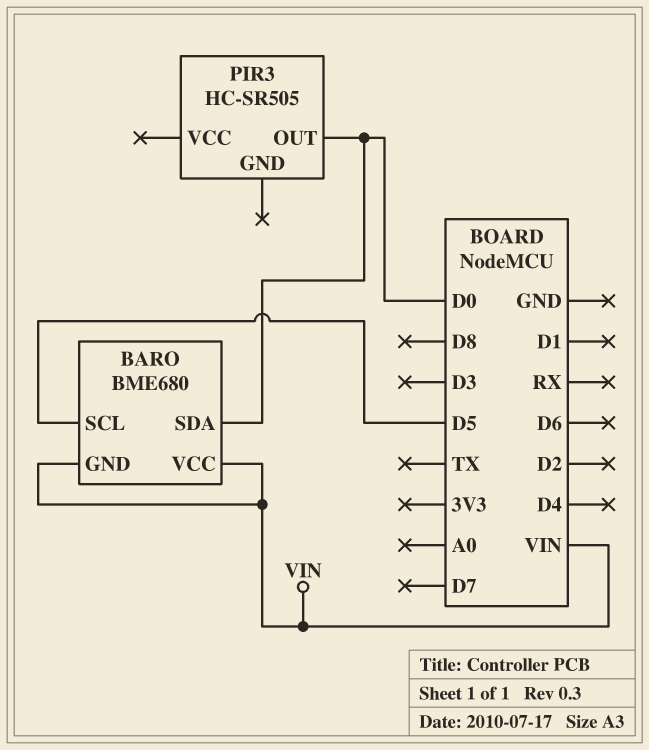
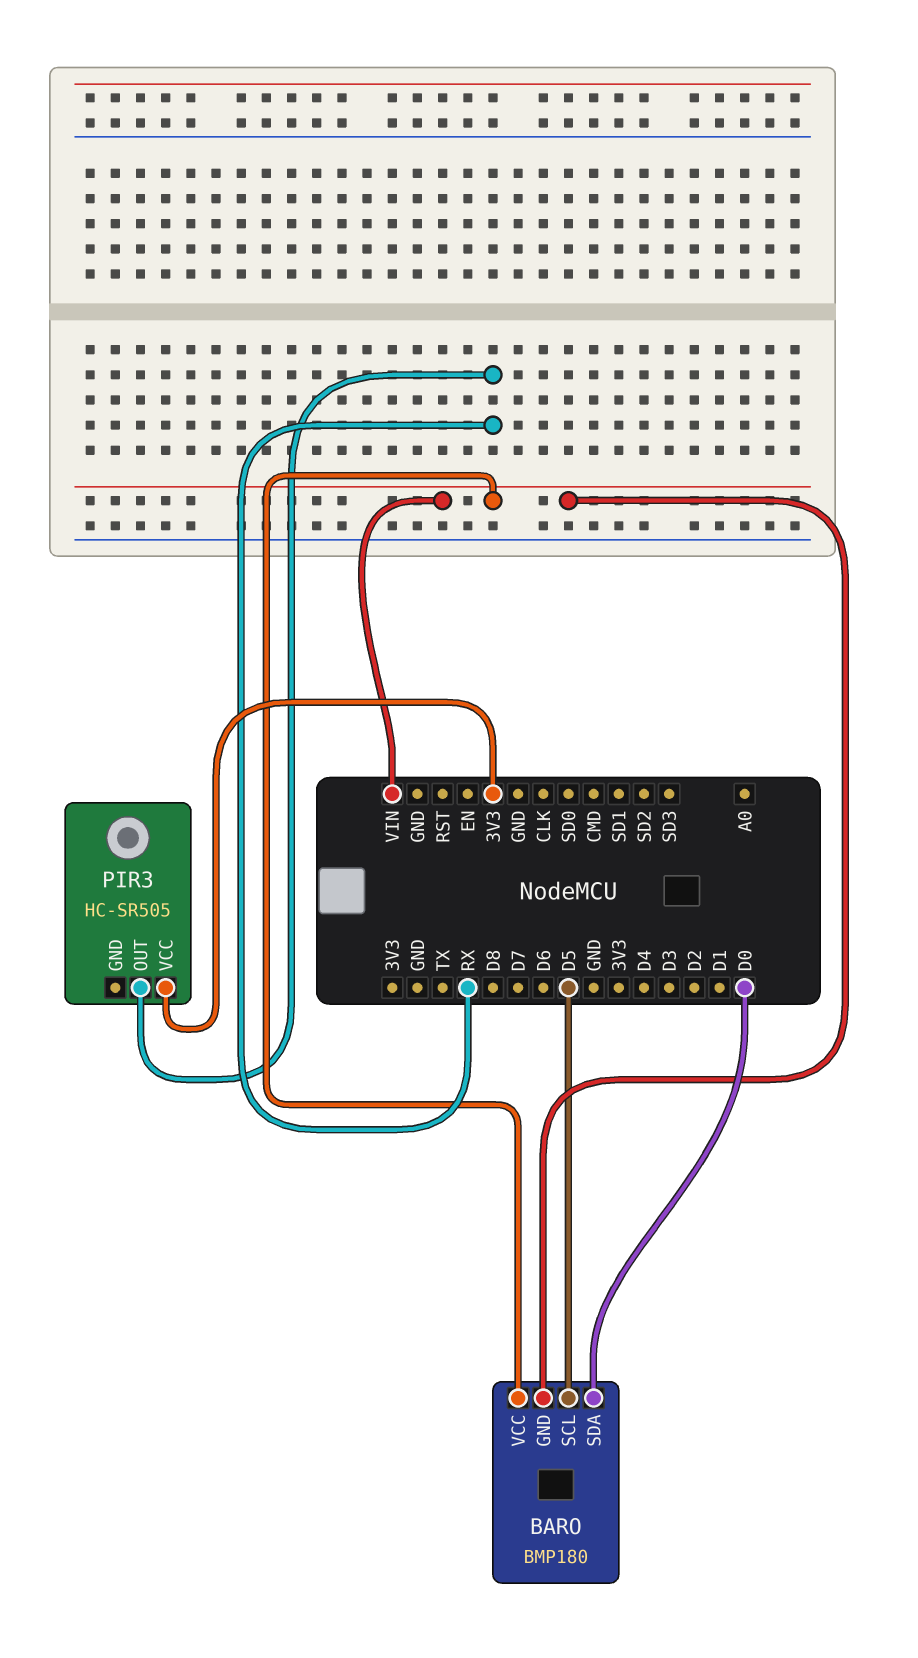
BARO: BME680 -> BMP180
PIR3 pin OUT: D0 -> RX
PIR3 pin VCC: none -> 3V3

